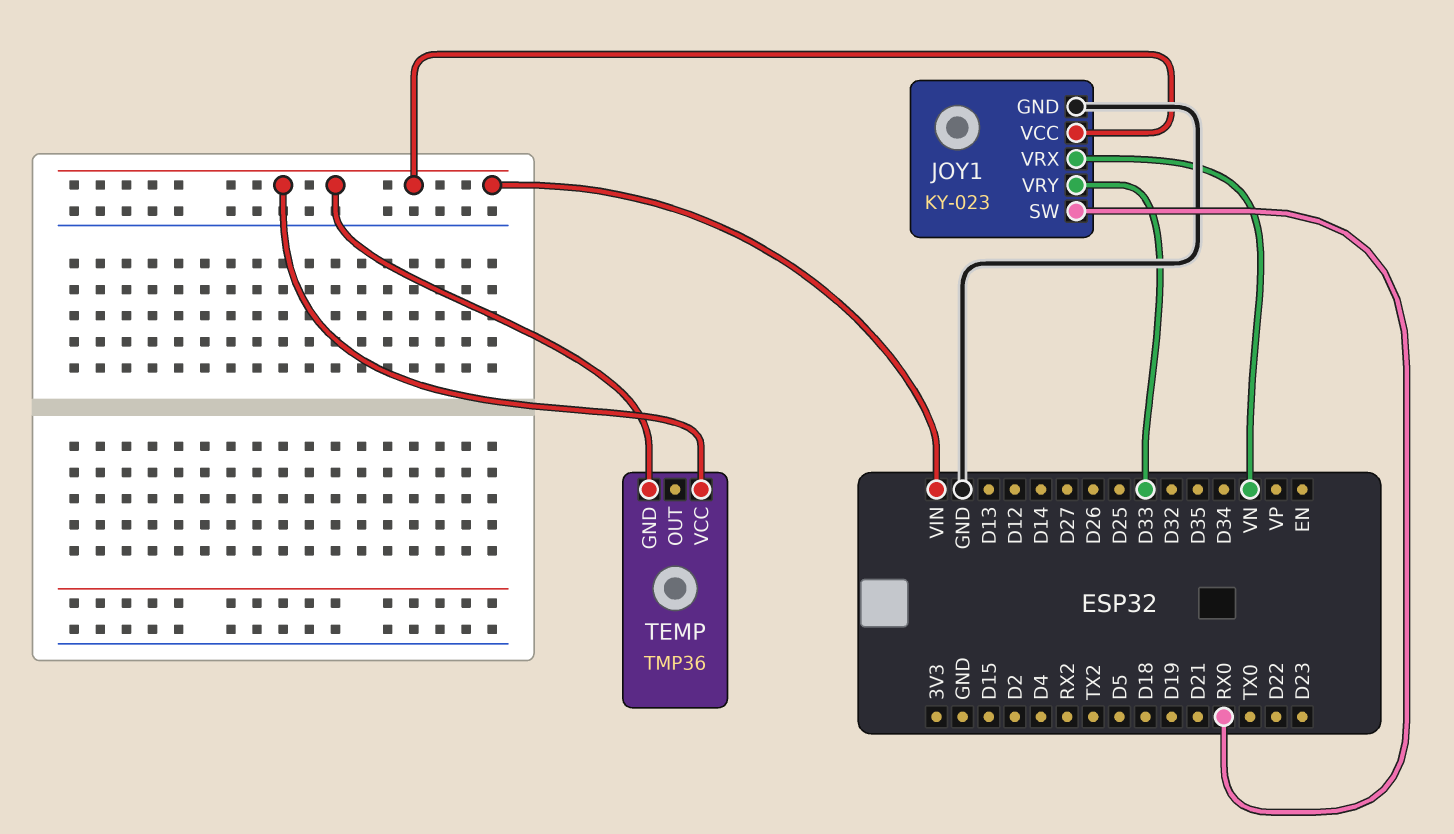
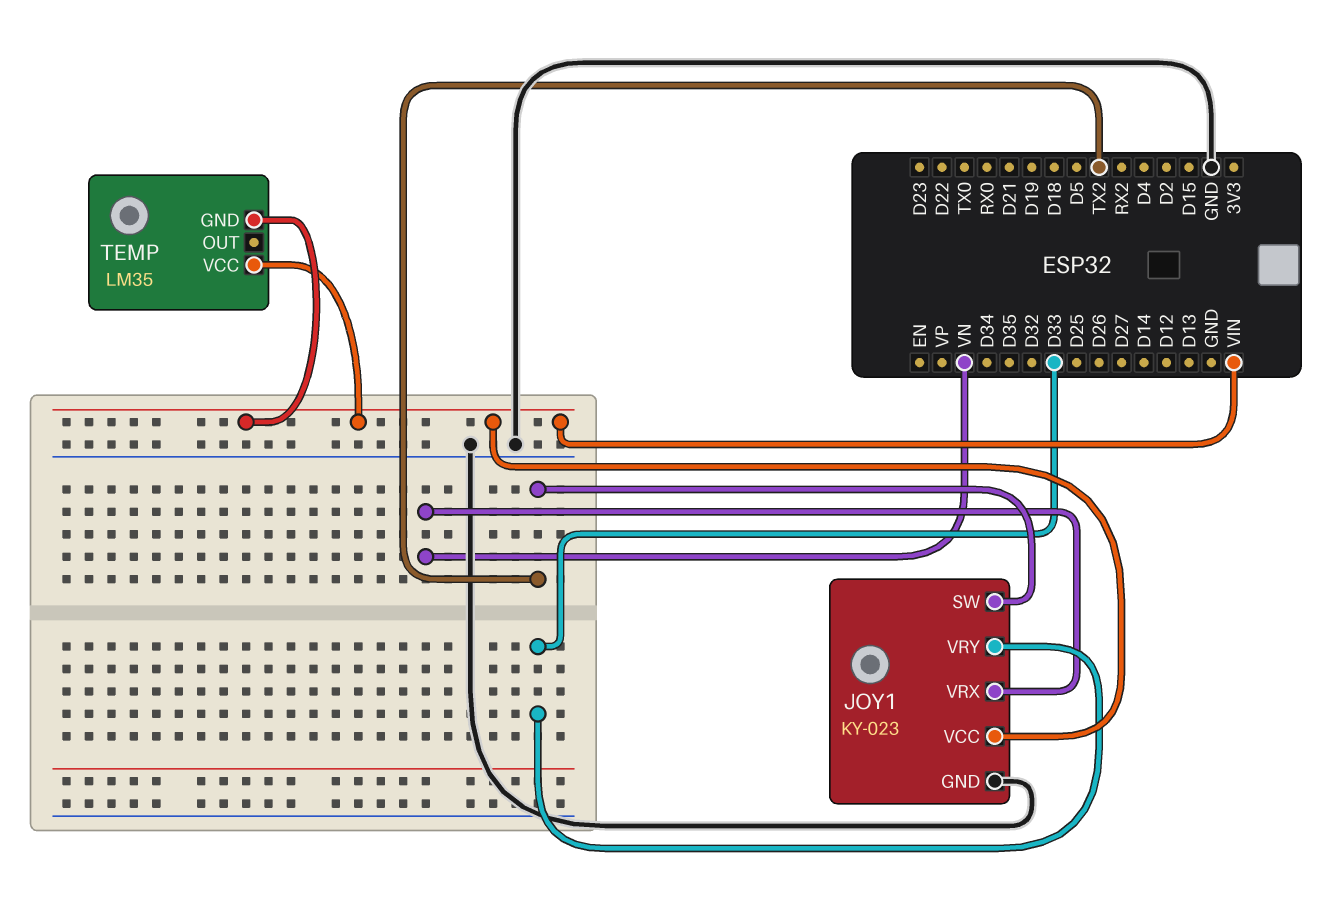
JOY1 pin SW: RX0 -> TX2
TEMP: TMP36 -> LM35

